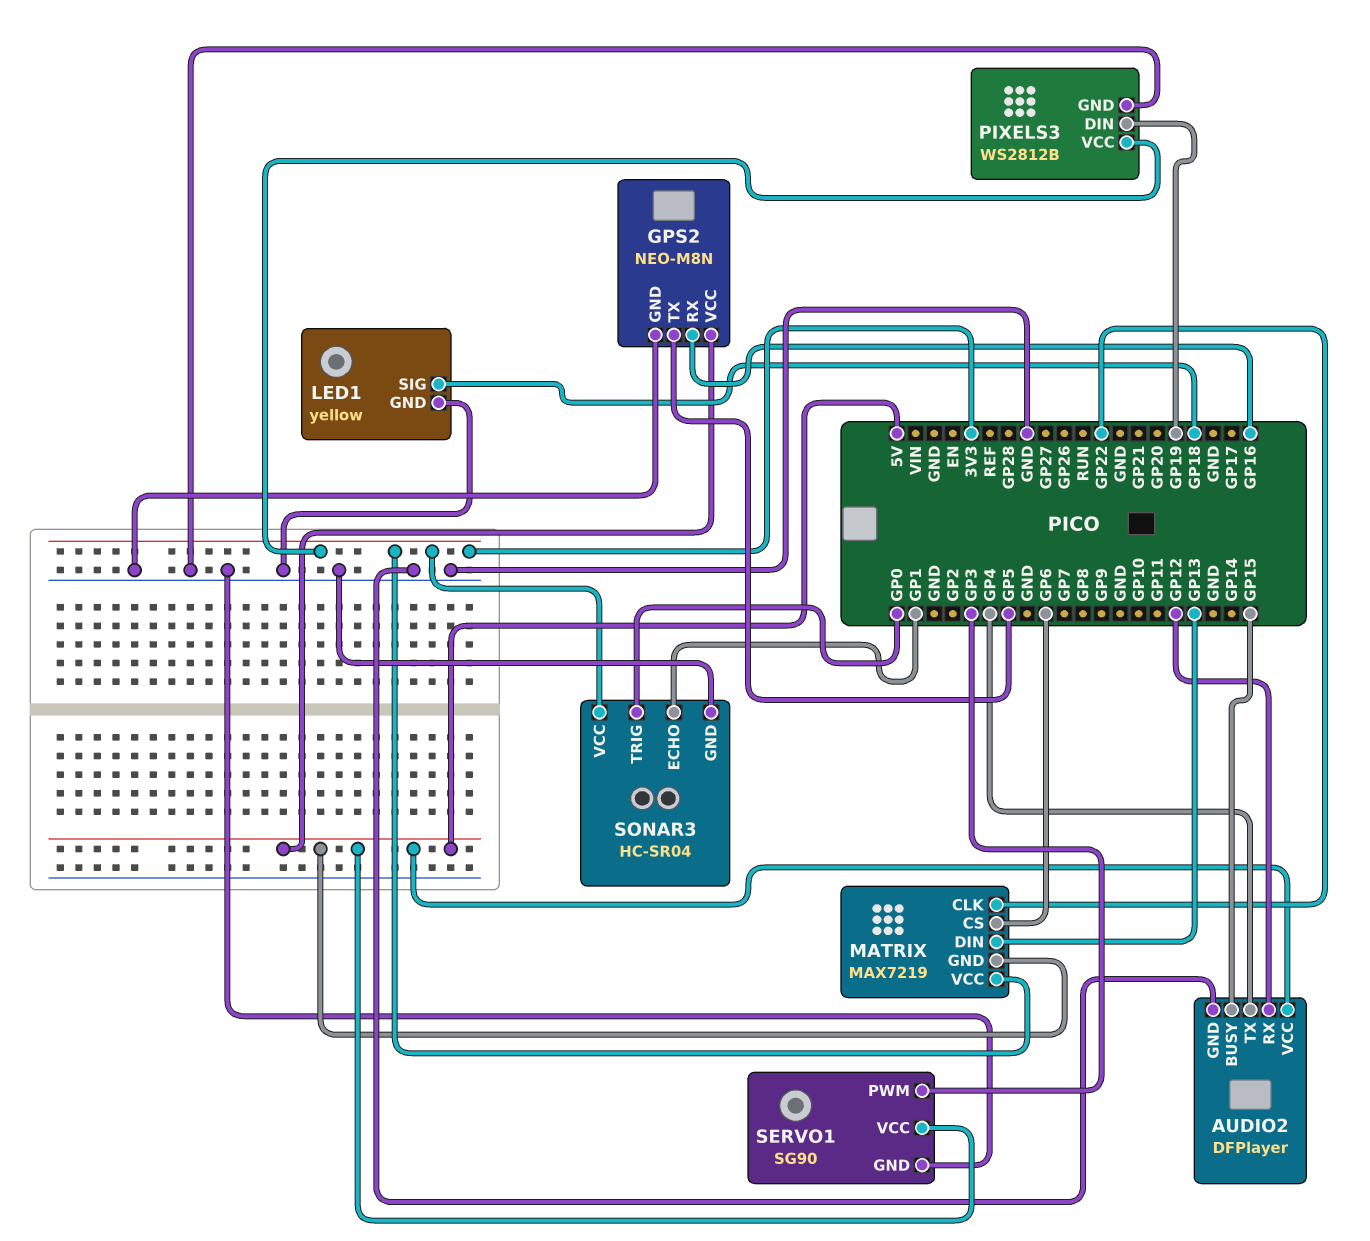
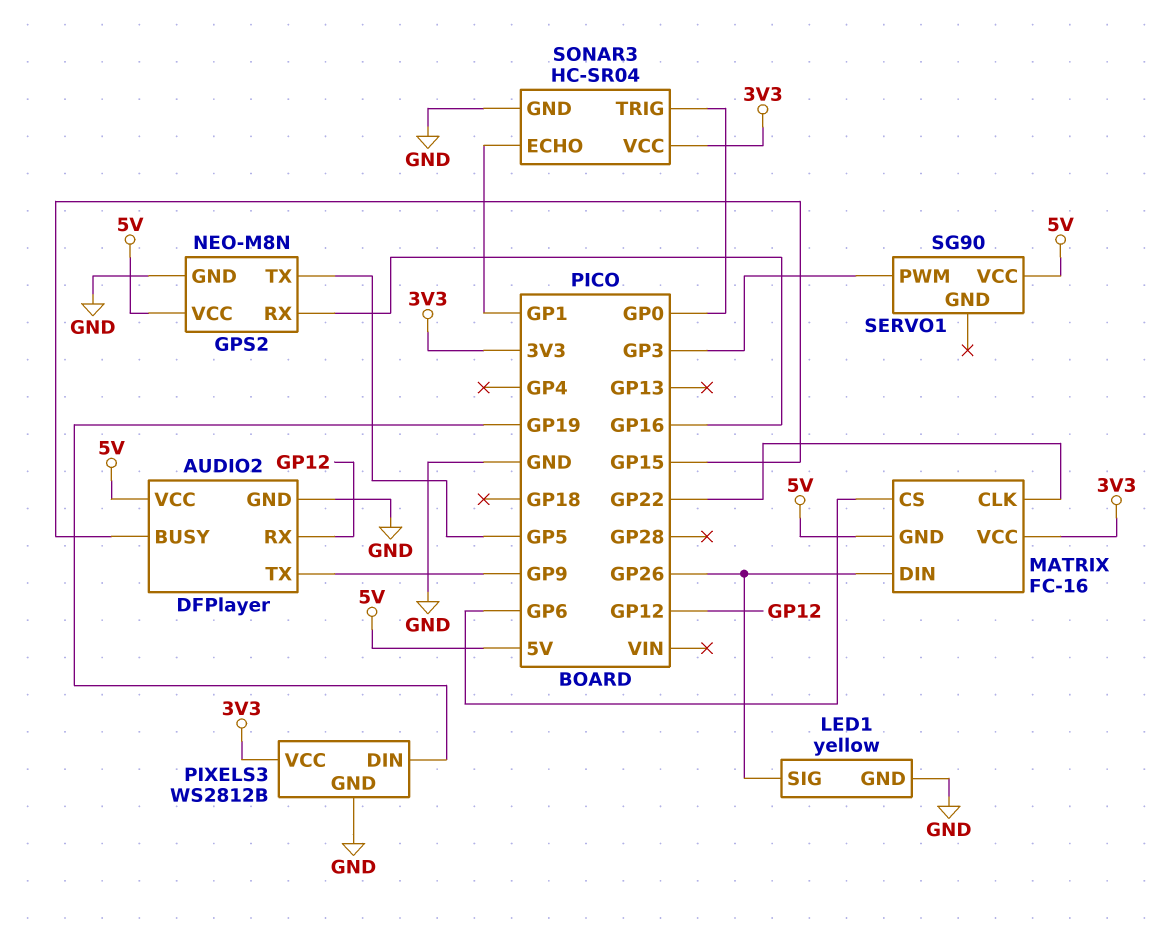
AUDIO2 pin TX: GP4 -> GP9
LED1 pin SIG: GP18 -> GP26
MATRIX: MAX7219 -> FC-16
MATRIX pin DIN: GP13 -> GP26
SERVO1 pin GND: GND -> none

